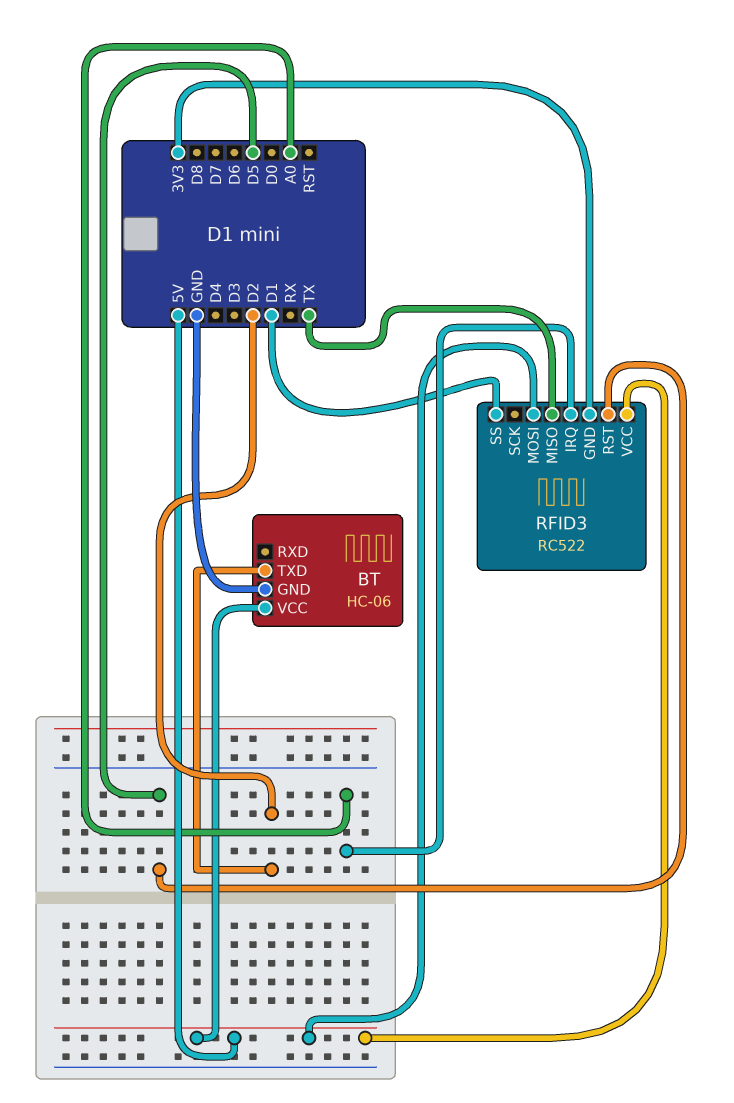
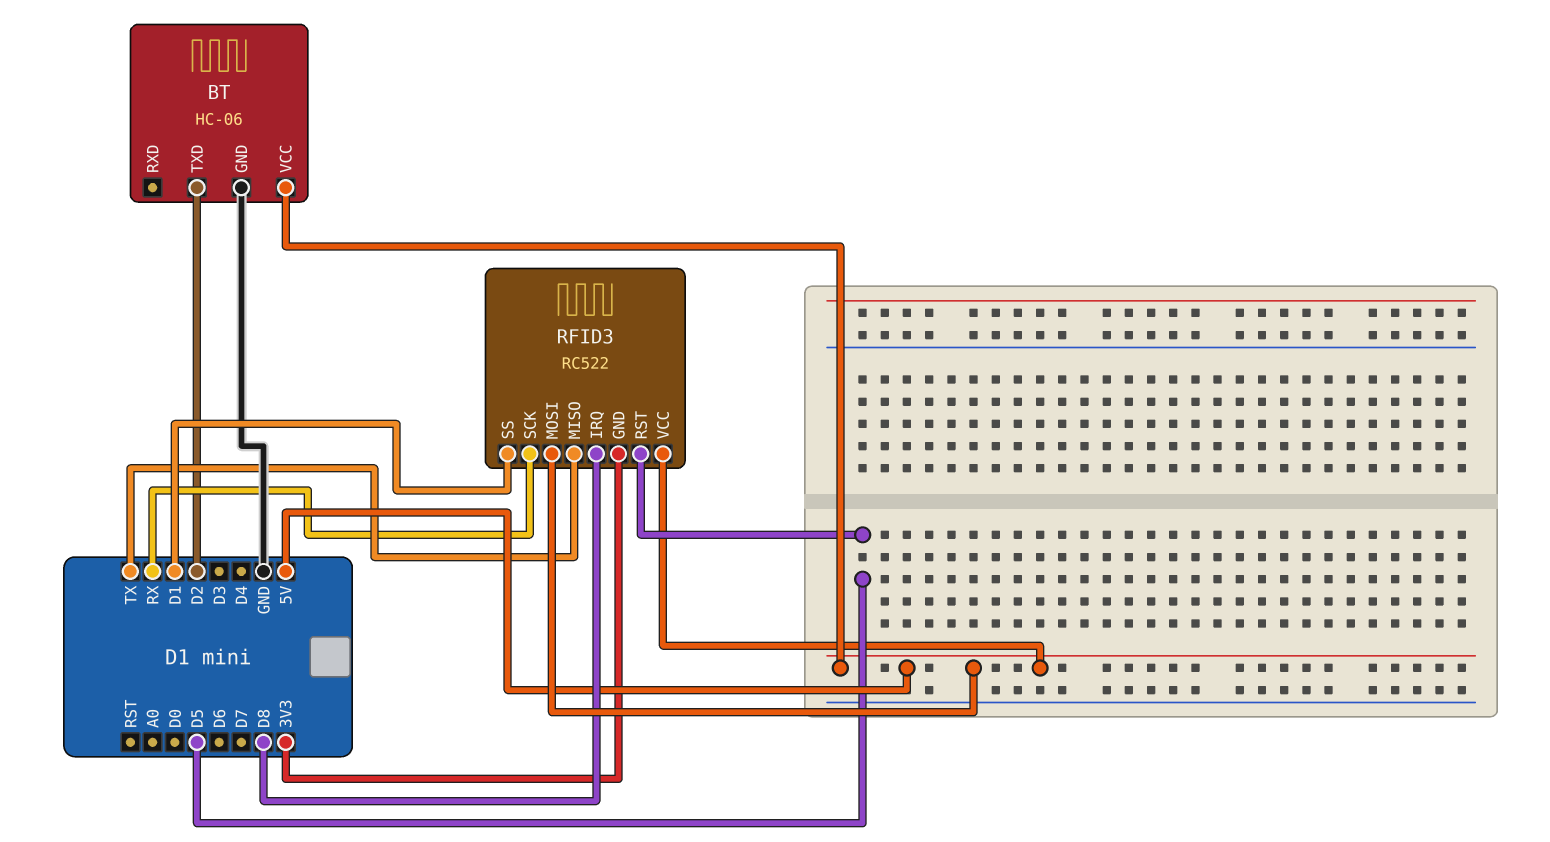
RFID3 pin IRQ: A0 -> D8
RFID3 pin SCK: none -> RX

